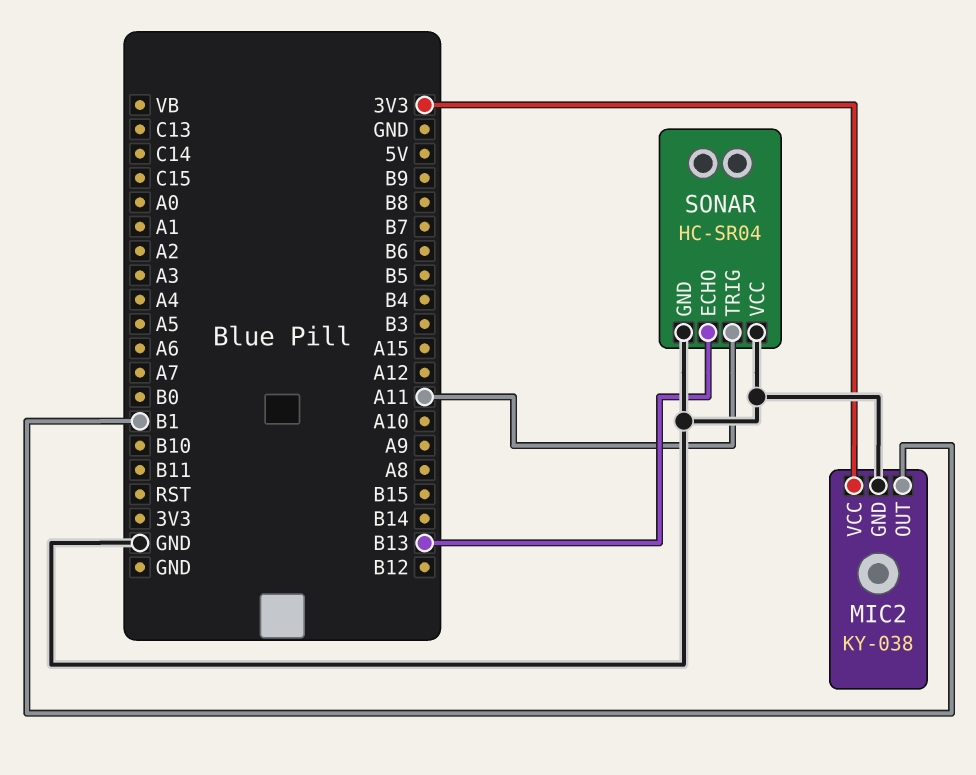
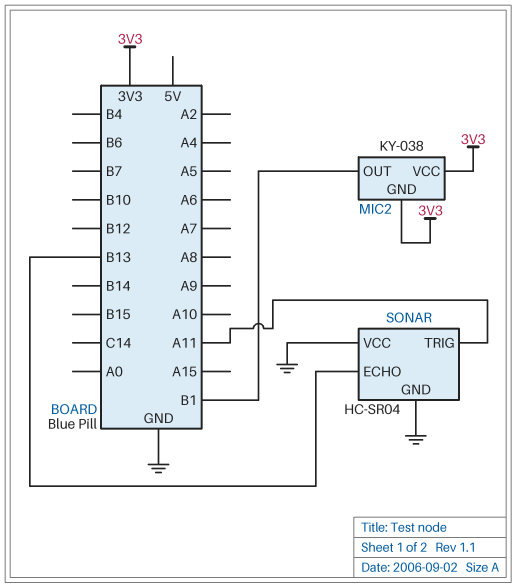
MIC2 pin GND: GND -> 3V3

